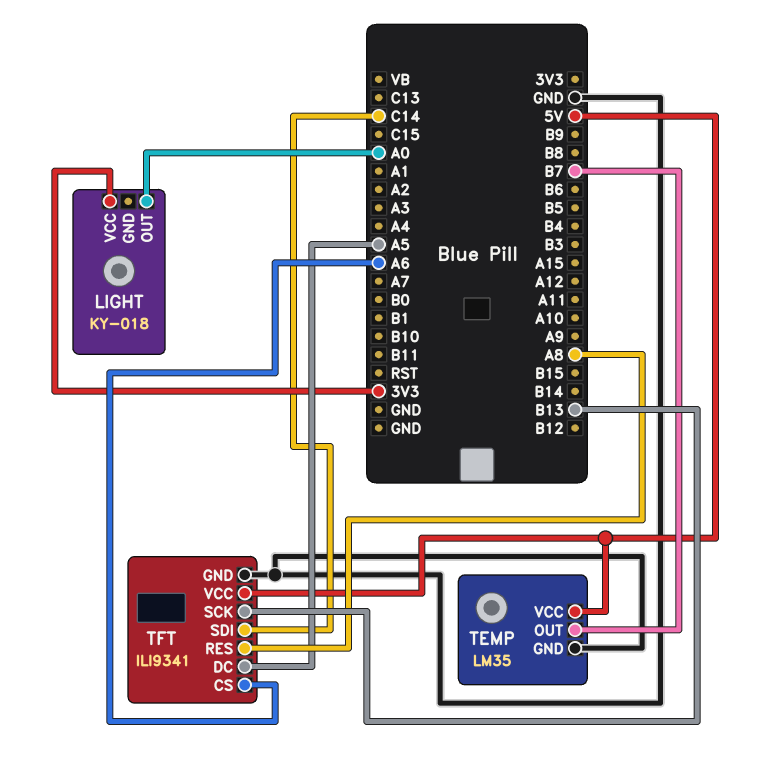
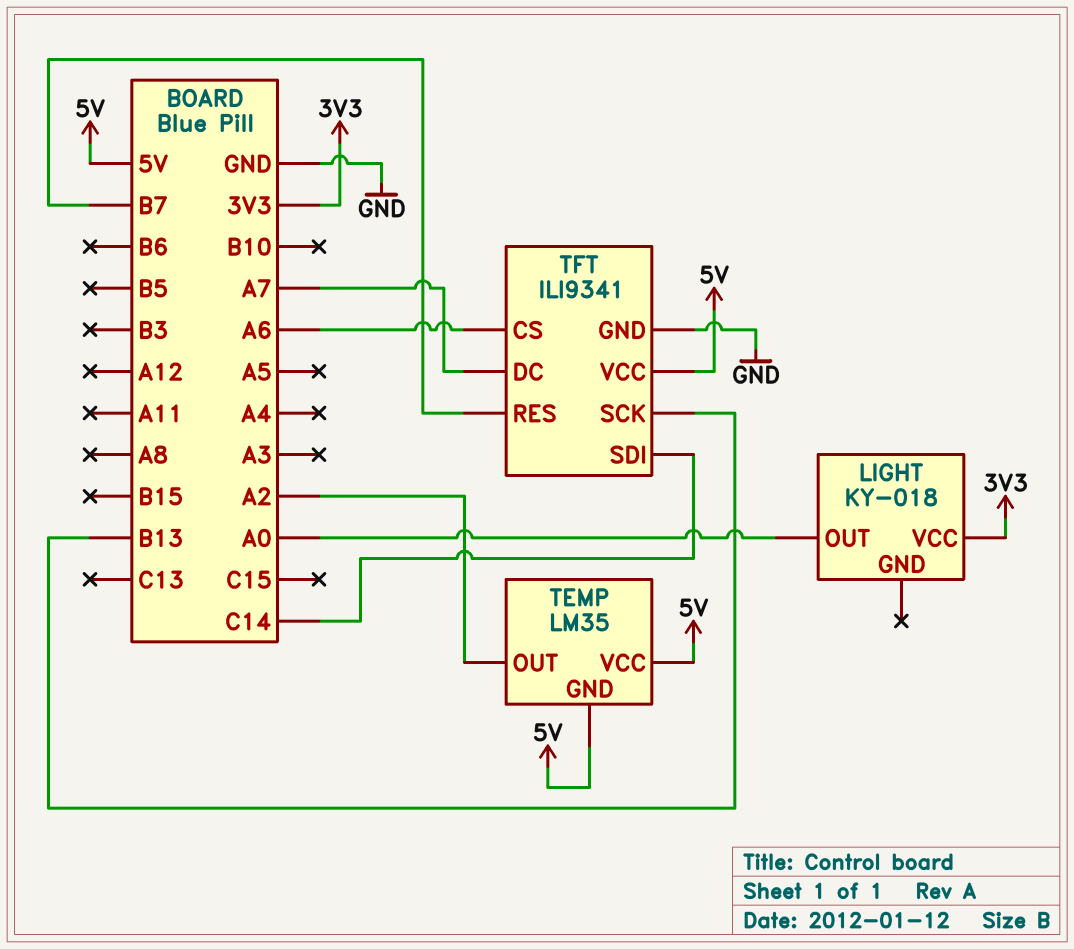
TEMP pin GND: GND -> 5V
TEMP pin OUT: B7 -> A2
TFT pin DC: A5 -> A7
TFT pin RES: A8 -> B7

